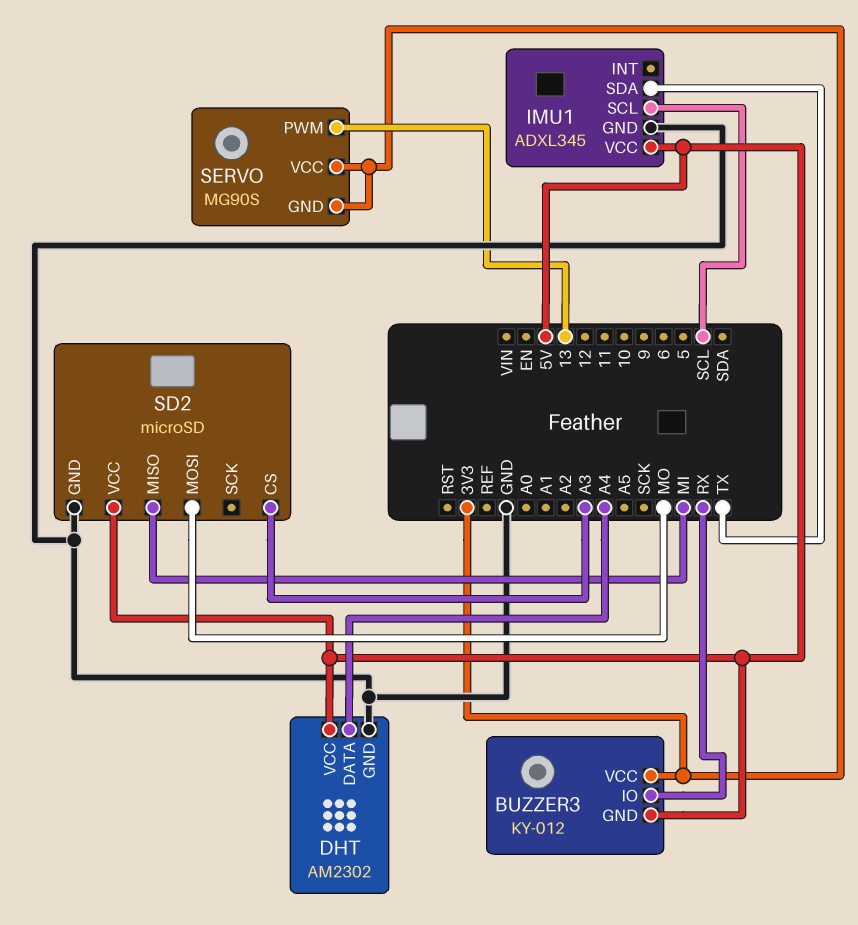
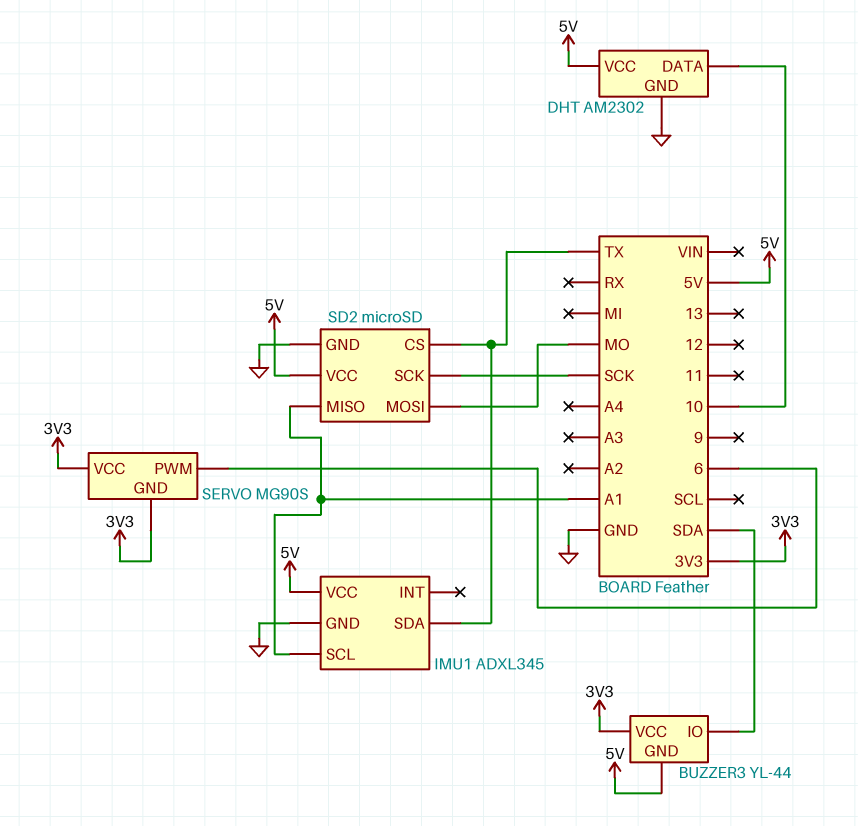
BUZZER3: KY-012 -> YL-44
BUZZER3 pin IO: RX -> SDA
DHT pin DATA: A4 -> 10
IMU1 pin SCL: SCL -> A1
SD2 pin CS: A3 -> TX
SD2 pin MISO: MI -> A1
SD2 pin SCK: none -> SCK
SERVO pin PWM: 13 -> 6

